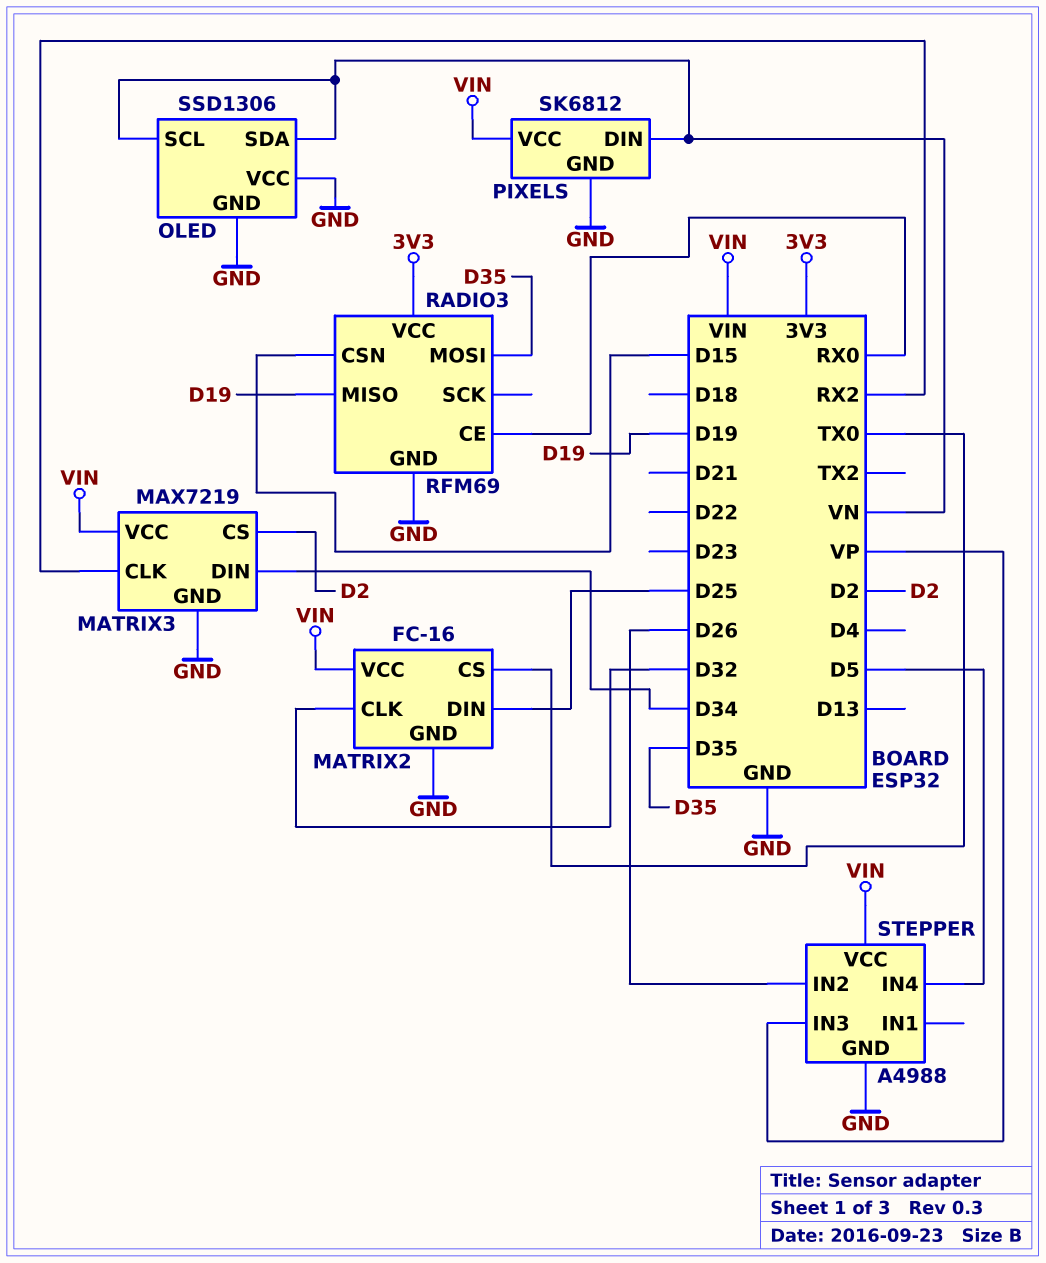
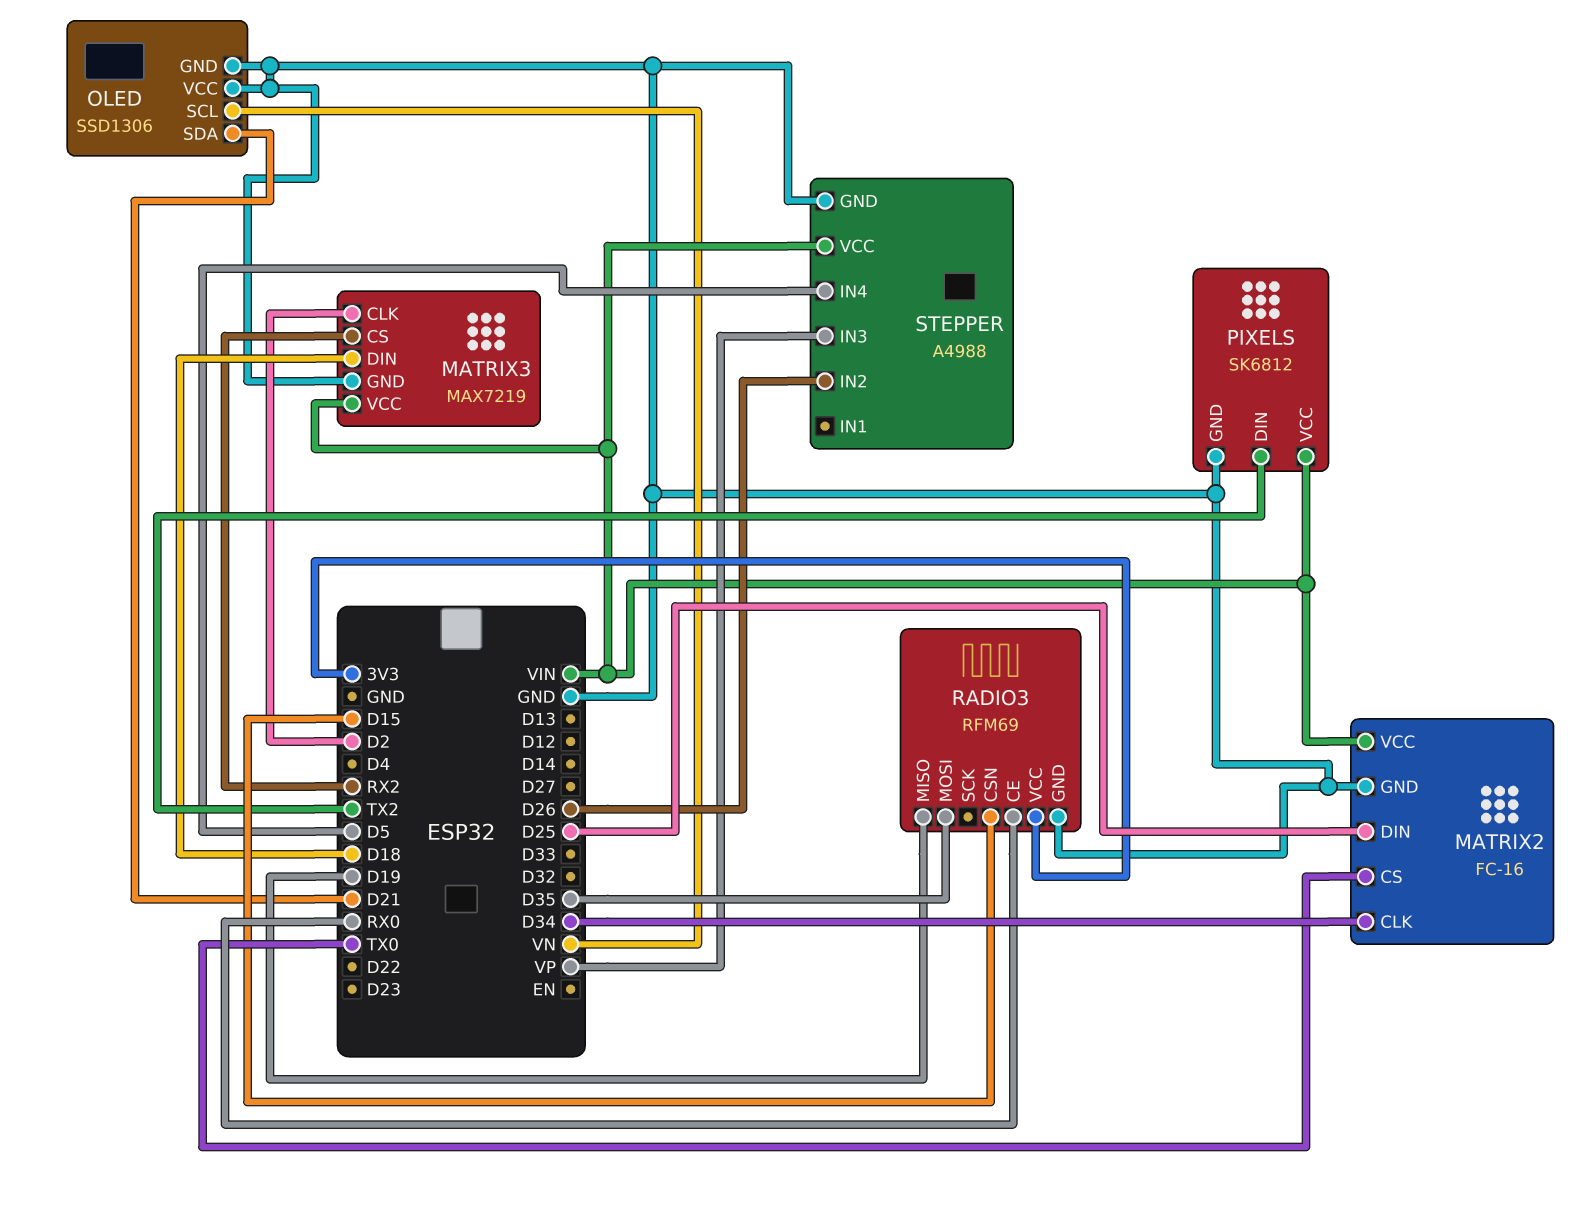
MATRIX2 pin CLK: D32 -> D34
MATRIX3 pin CLK: RX2 -> D2
MATRIX3 pin CS: D2 -> RX2
MATRIX3 pin DIN: D34 -> D18
OLED pin SDA: VN -> D21
PIXELS pin DIN: VN -> TX2

